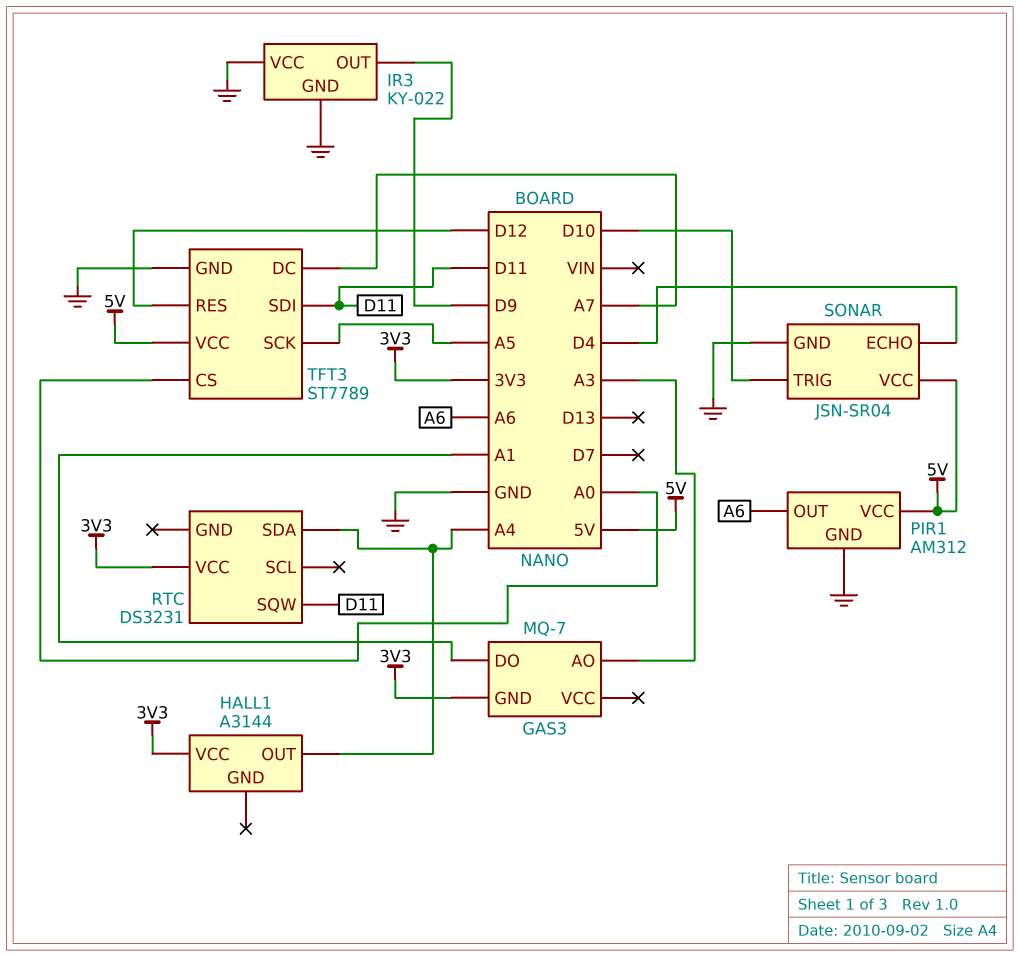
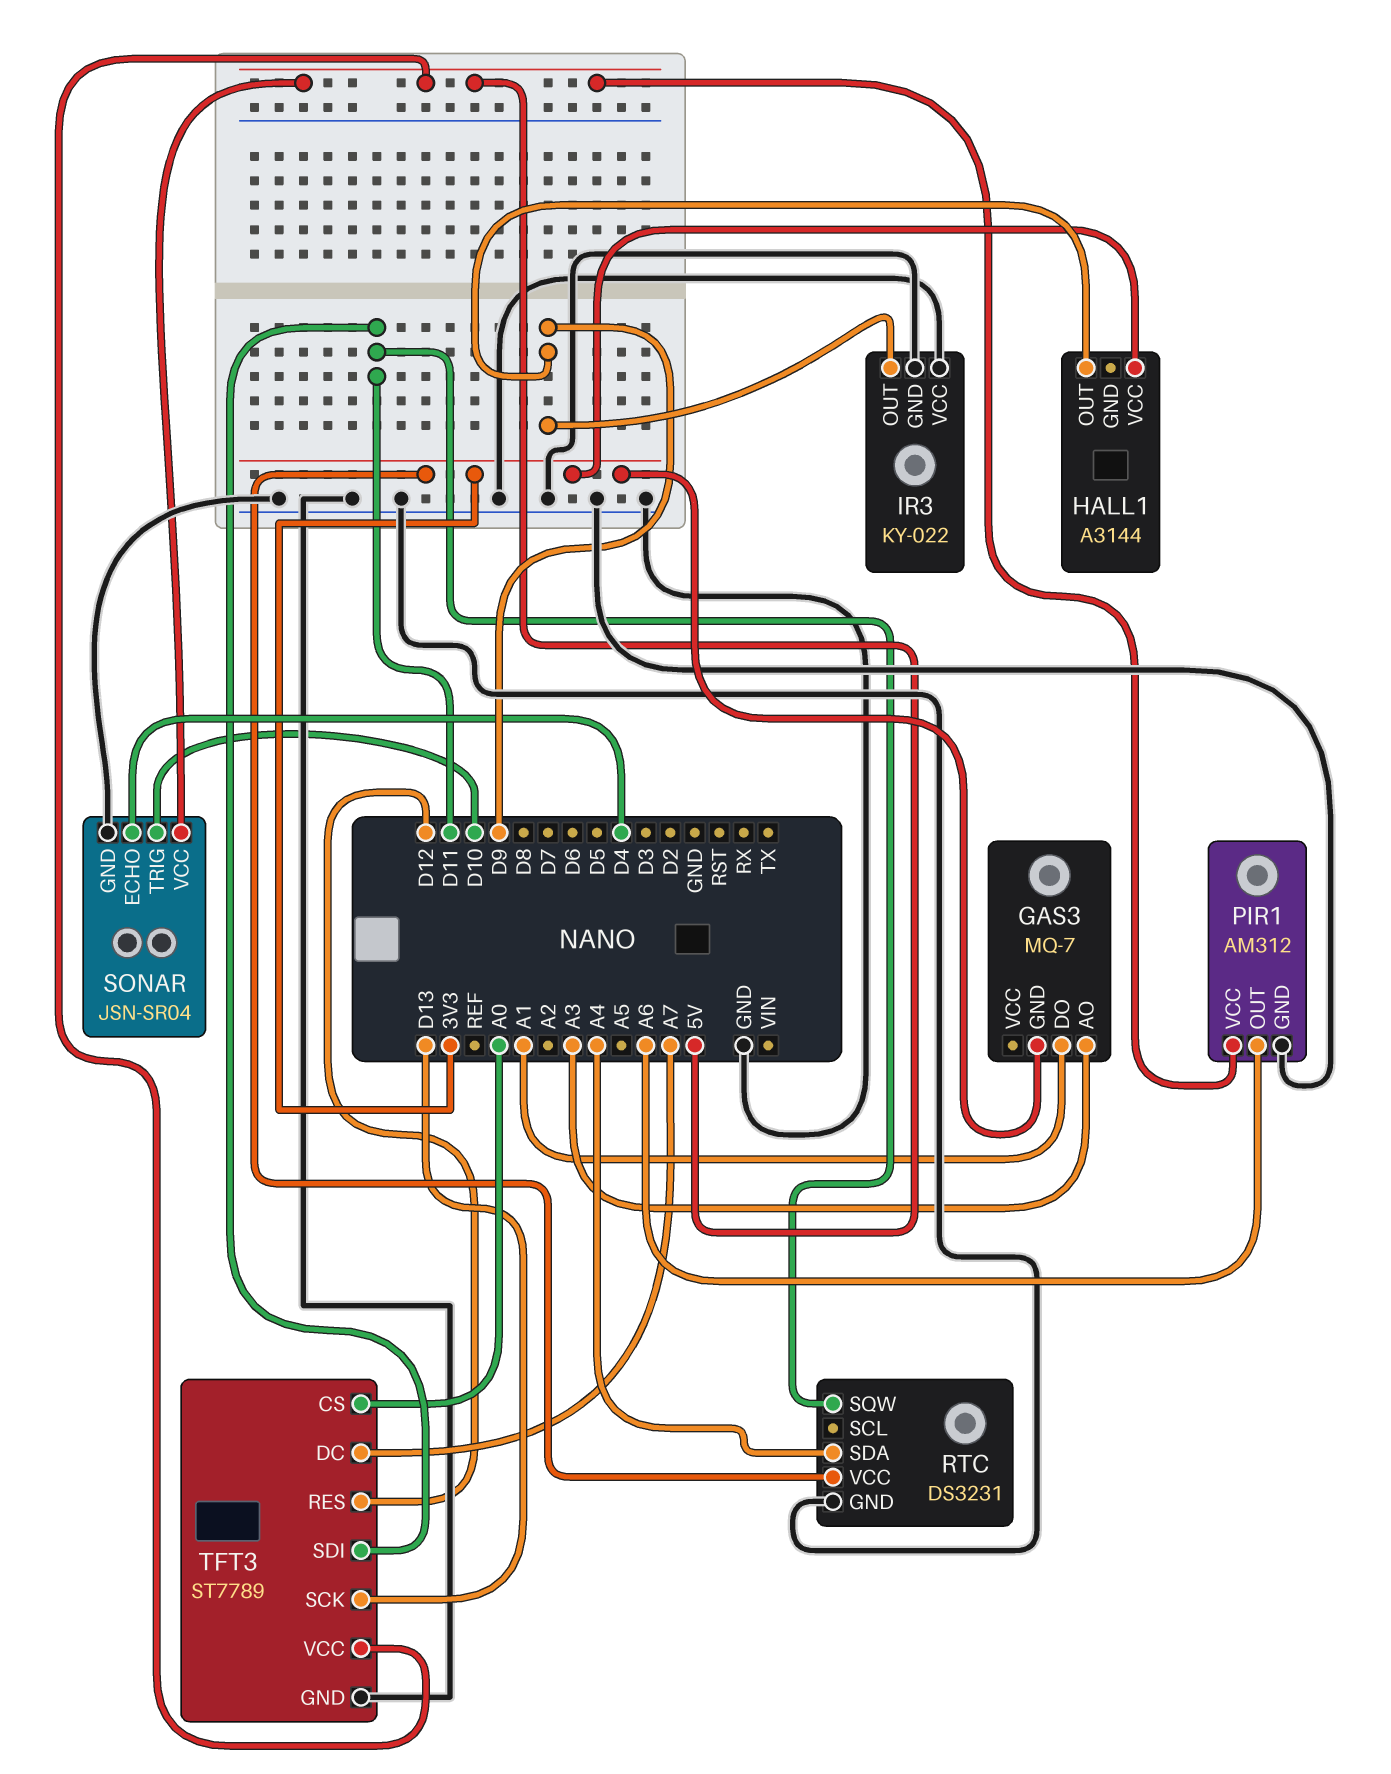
HALL1 pin OUT: A4 -> D9
RTC pin GND: none -> GND
TFT3 pin SCK: A5 -> D13

